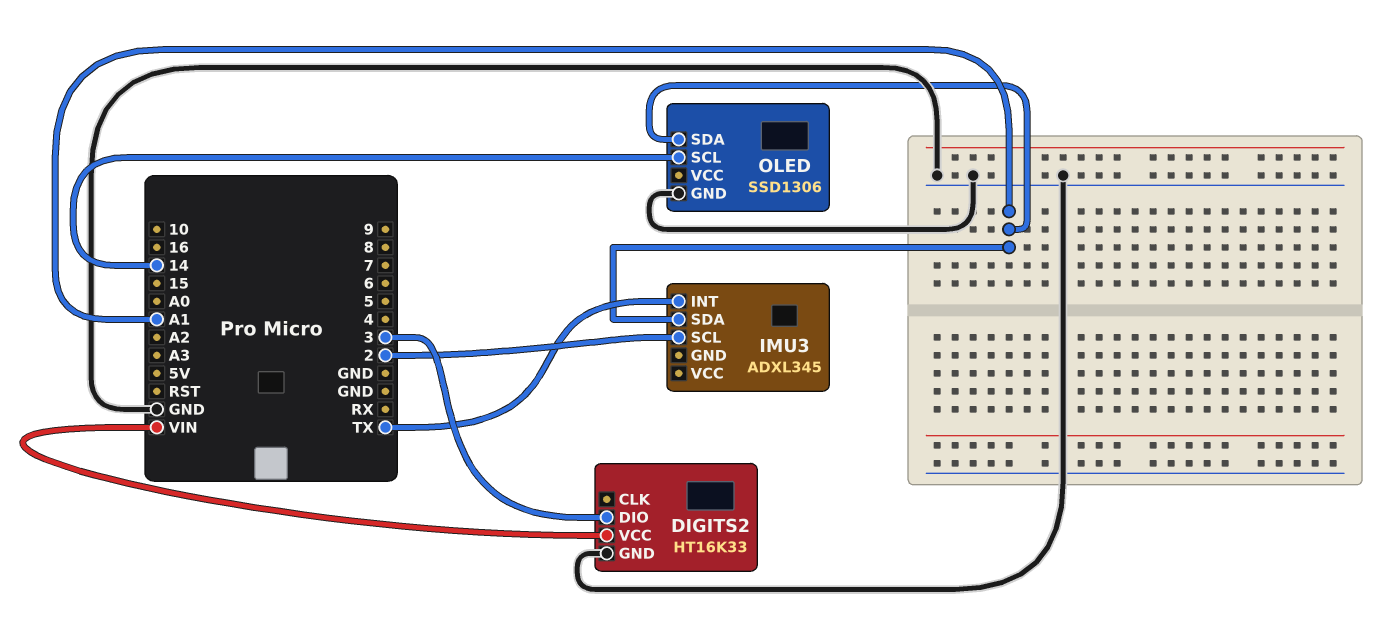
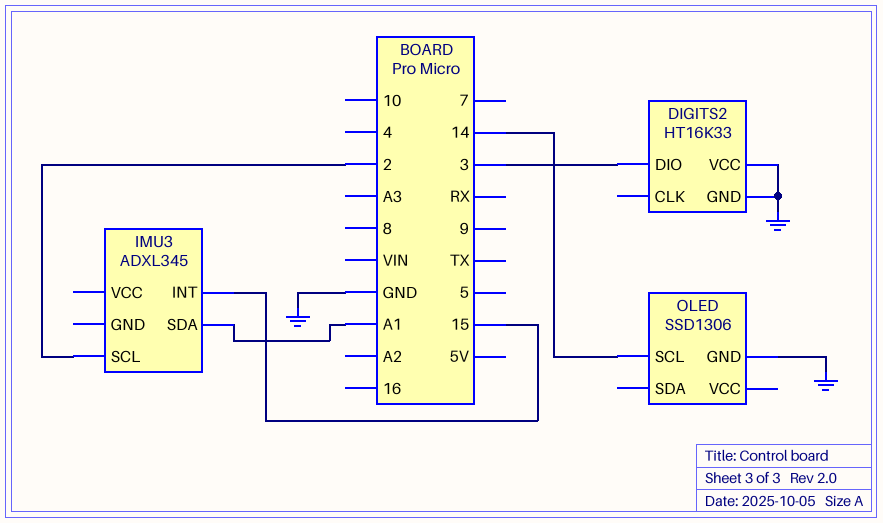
DIGITS2 pin VCC: VIN -> GND
IMU3 pin INT: TX -> 15
OLED pin SDA: A1 -> none

